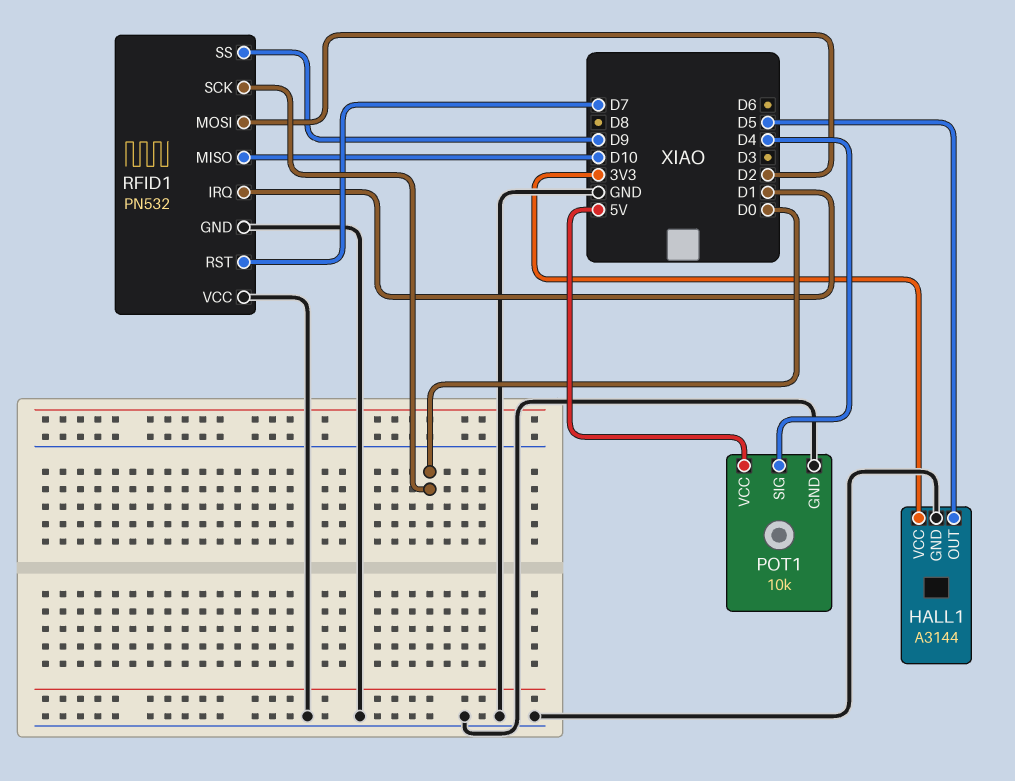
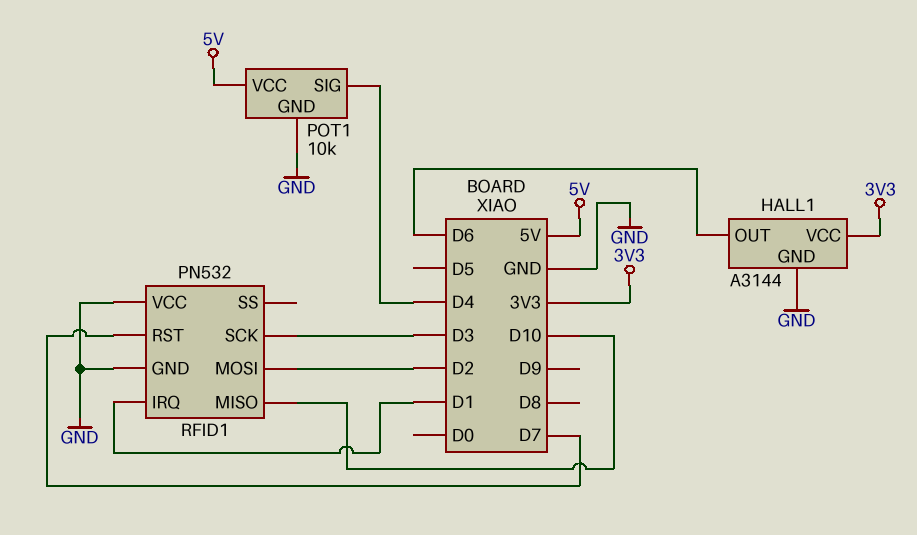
HALL1 pin OUT: D5 -> D6
RFID1 pin SCK: D0 -> D3
RFID1 pin SS: D9 -> none

